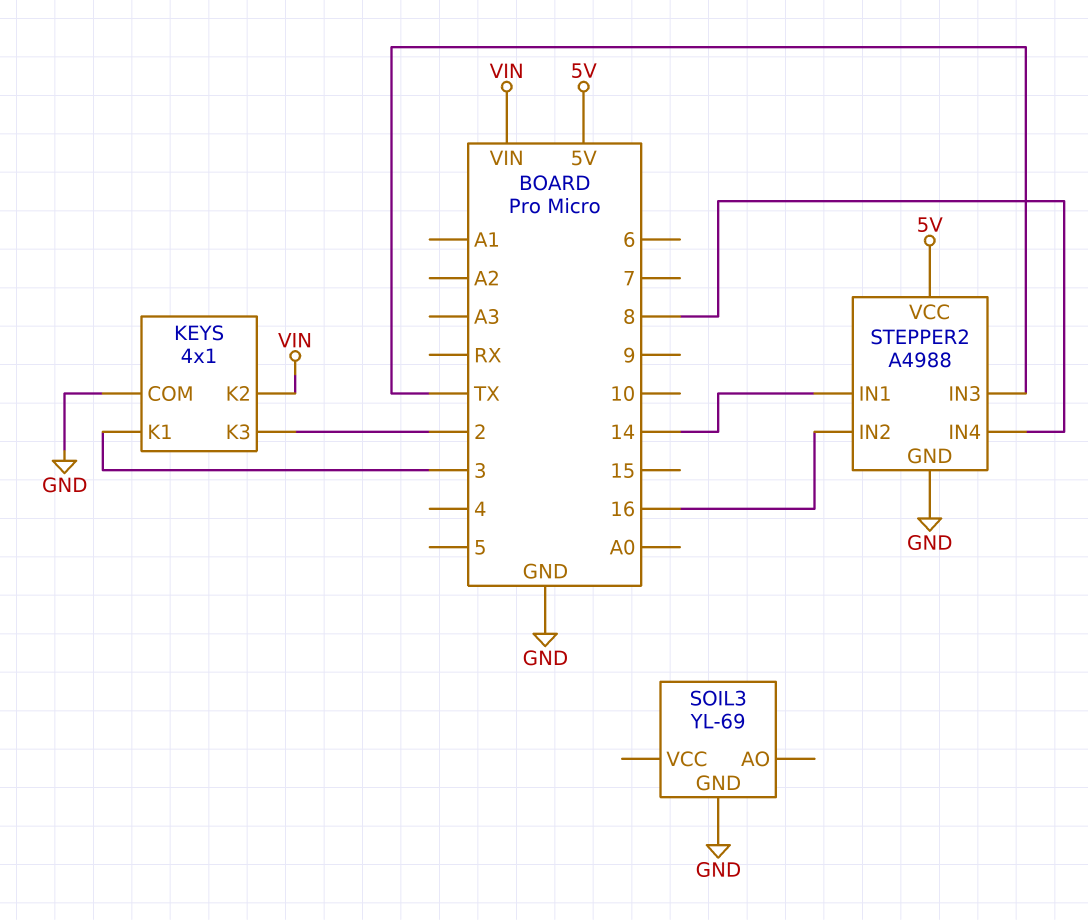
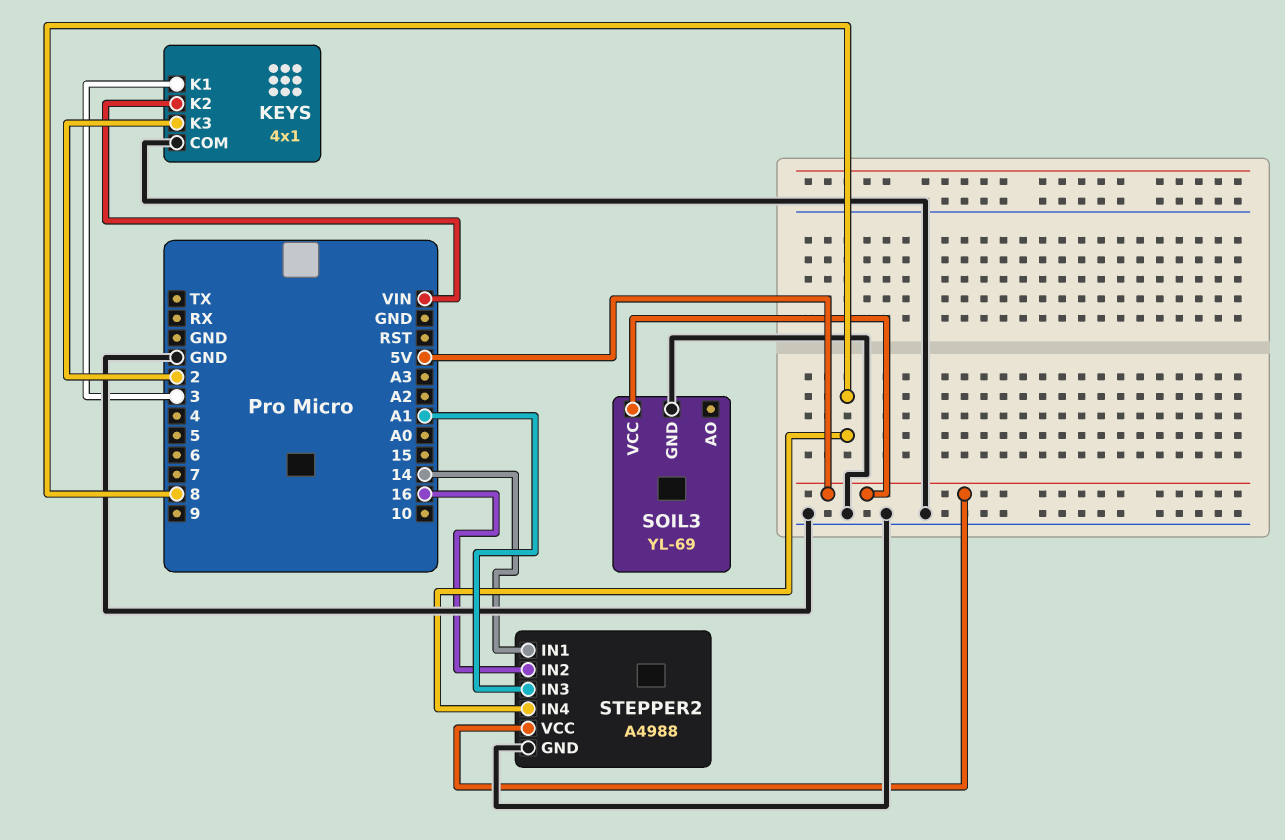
SOIL3 pin VCC: none -> 5V
STEPPER2 pin IN3: TX -> A1

